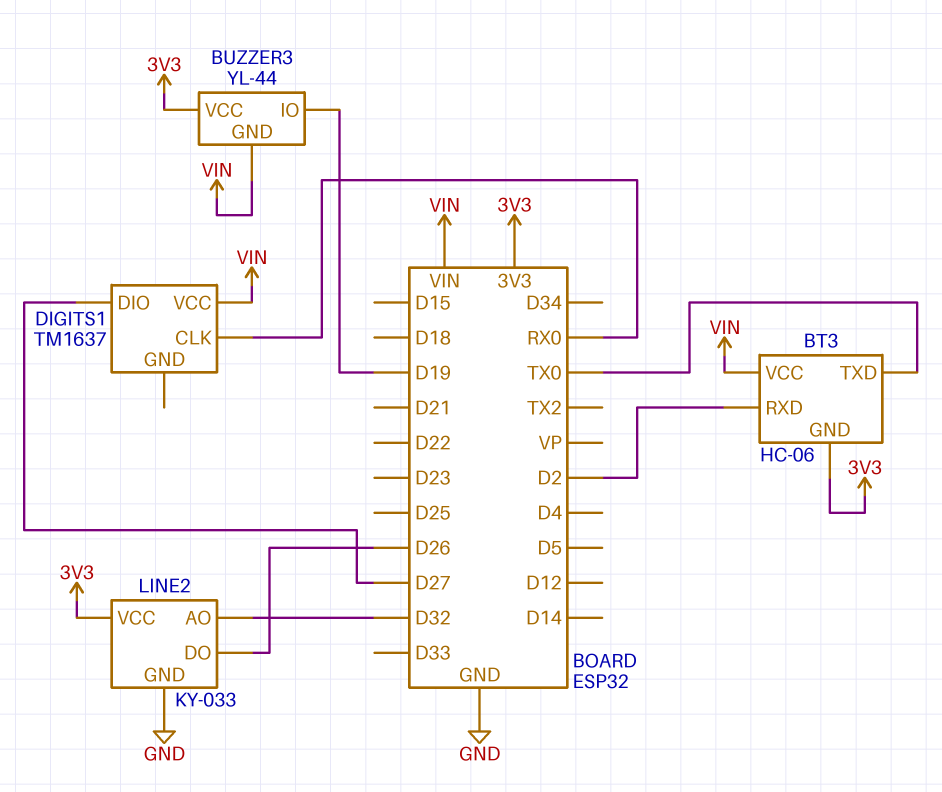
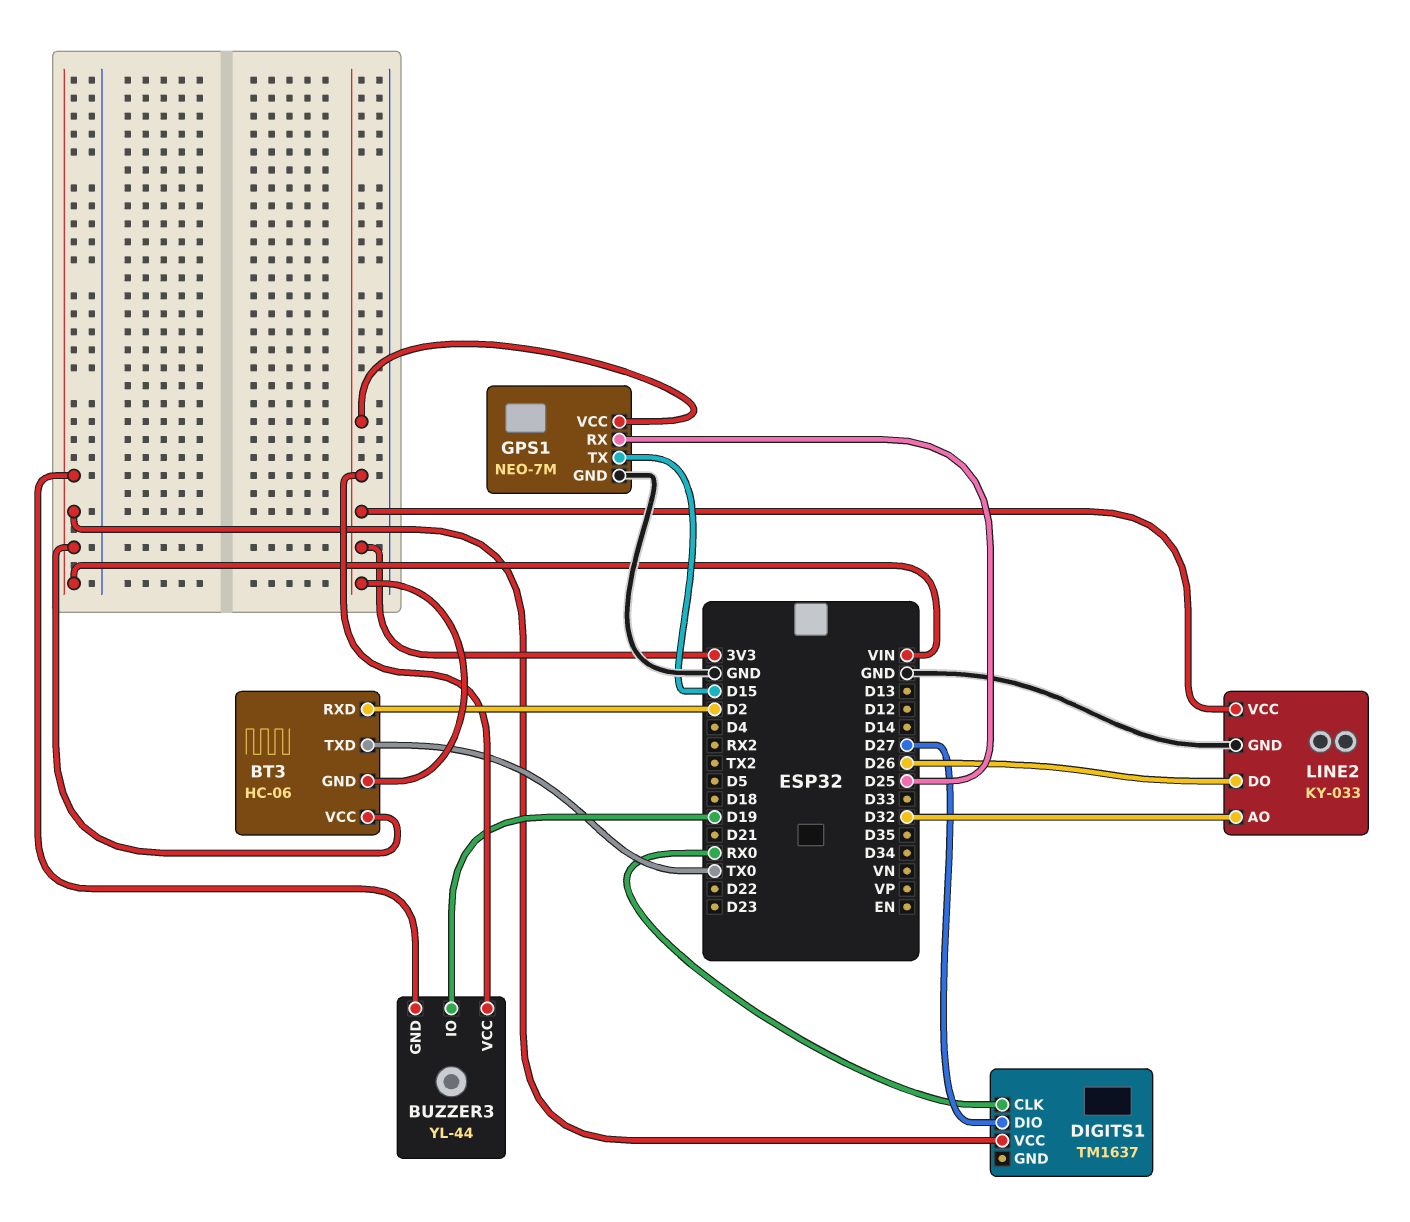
GPS1: none -> NEO-7M
GPS1 pin GND: none -> GND
GPS1 pin RX: none -> D25
GPS1 pin TX: none -> D15
GPS1 pin VCC: none -> 3V3

